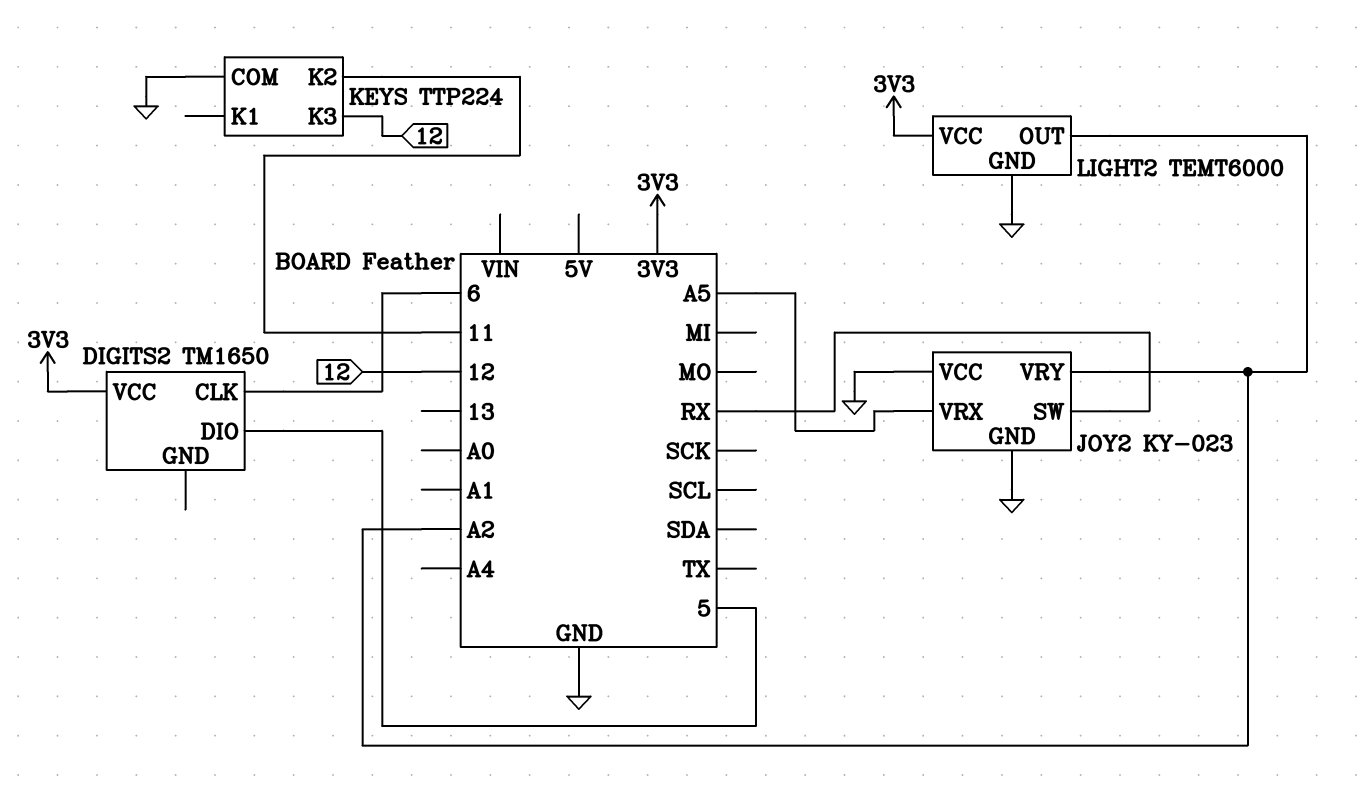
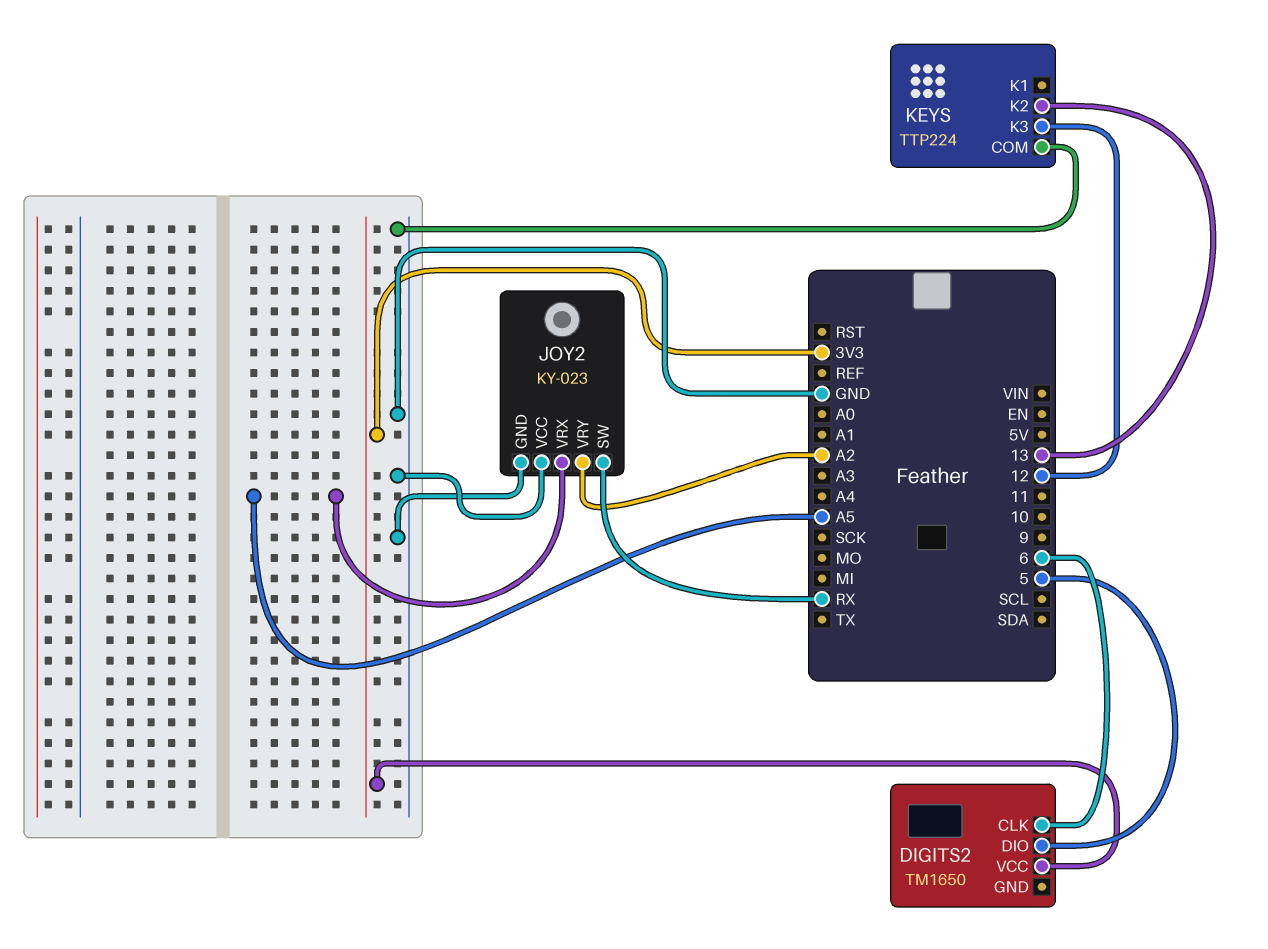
KEYS pin K2: 11 -> 13
LIGHT2: TEMT6000 -> none
LIGHT2 pin GND: GND -> none
LIGHT2 pin OUT: A2 -> none
LIGHT2 pin VCC: 3V3 -> none

